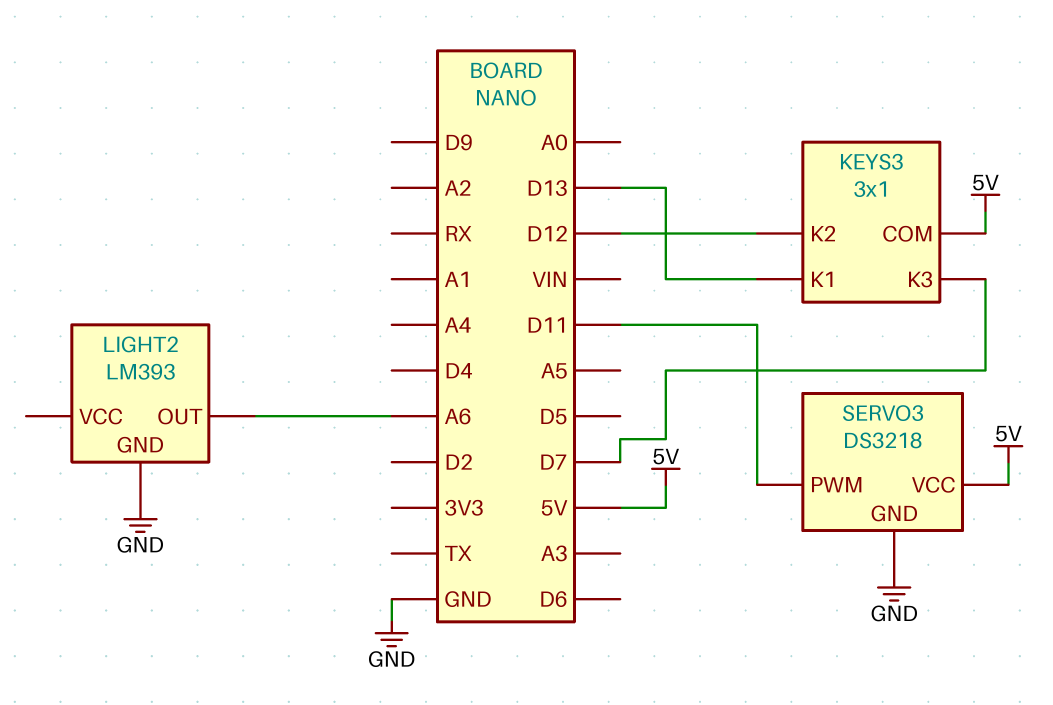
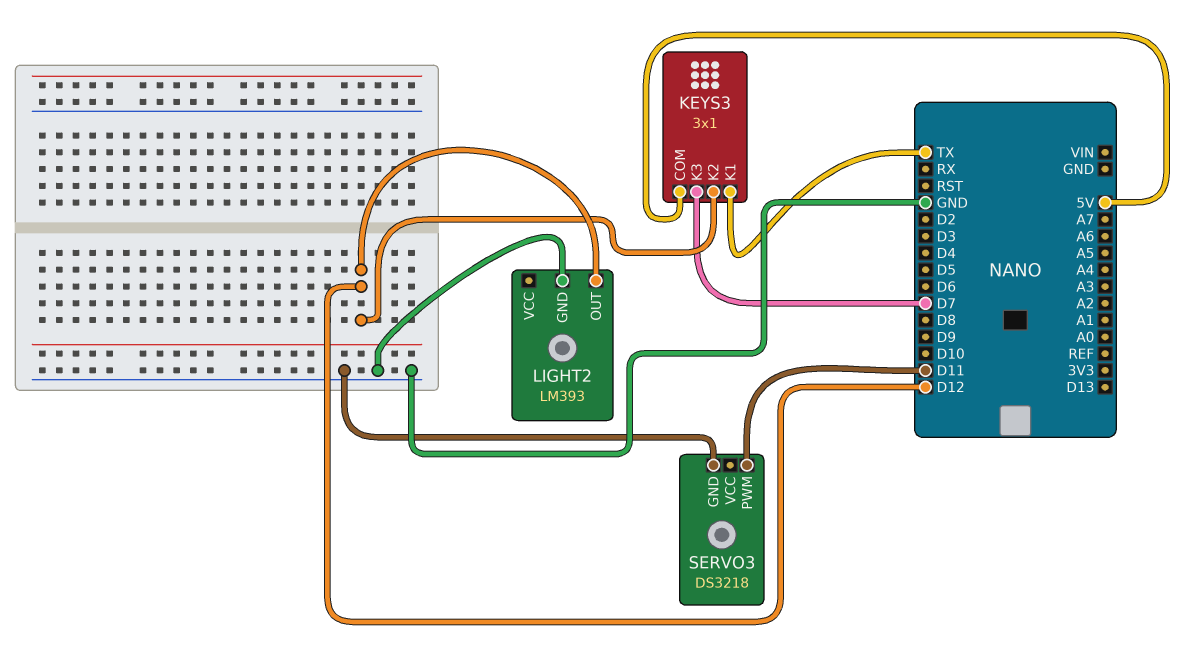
KEYS3 pin K1: D13 -> TX
LIGHT2 pin OUT: A6 -> D12
SERVO3 pin VCC: 5V -> none

